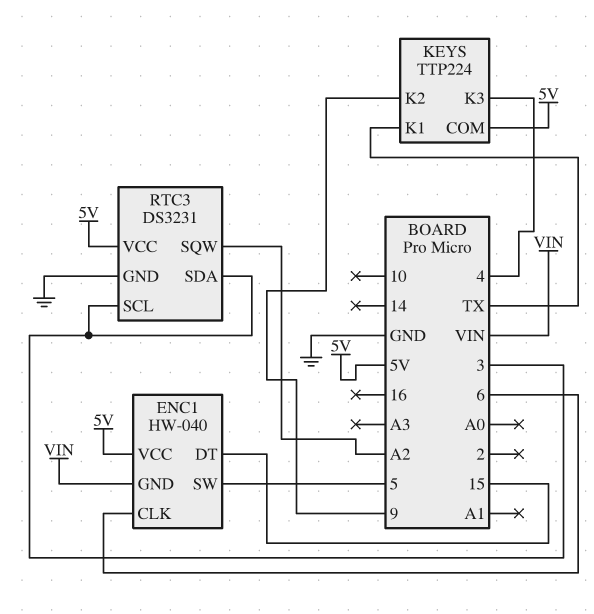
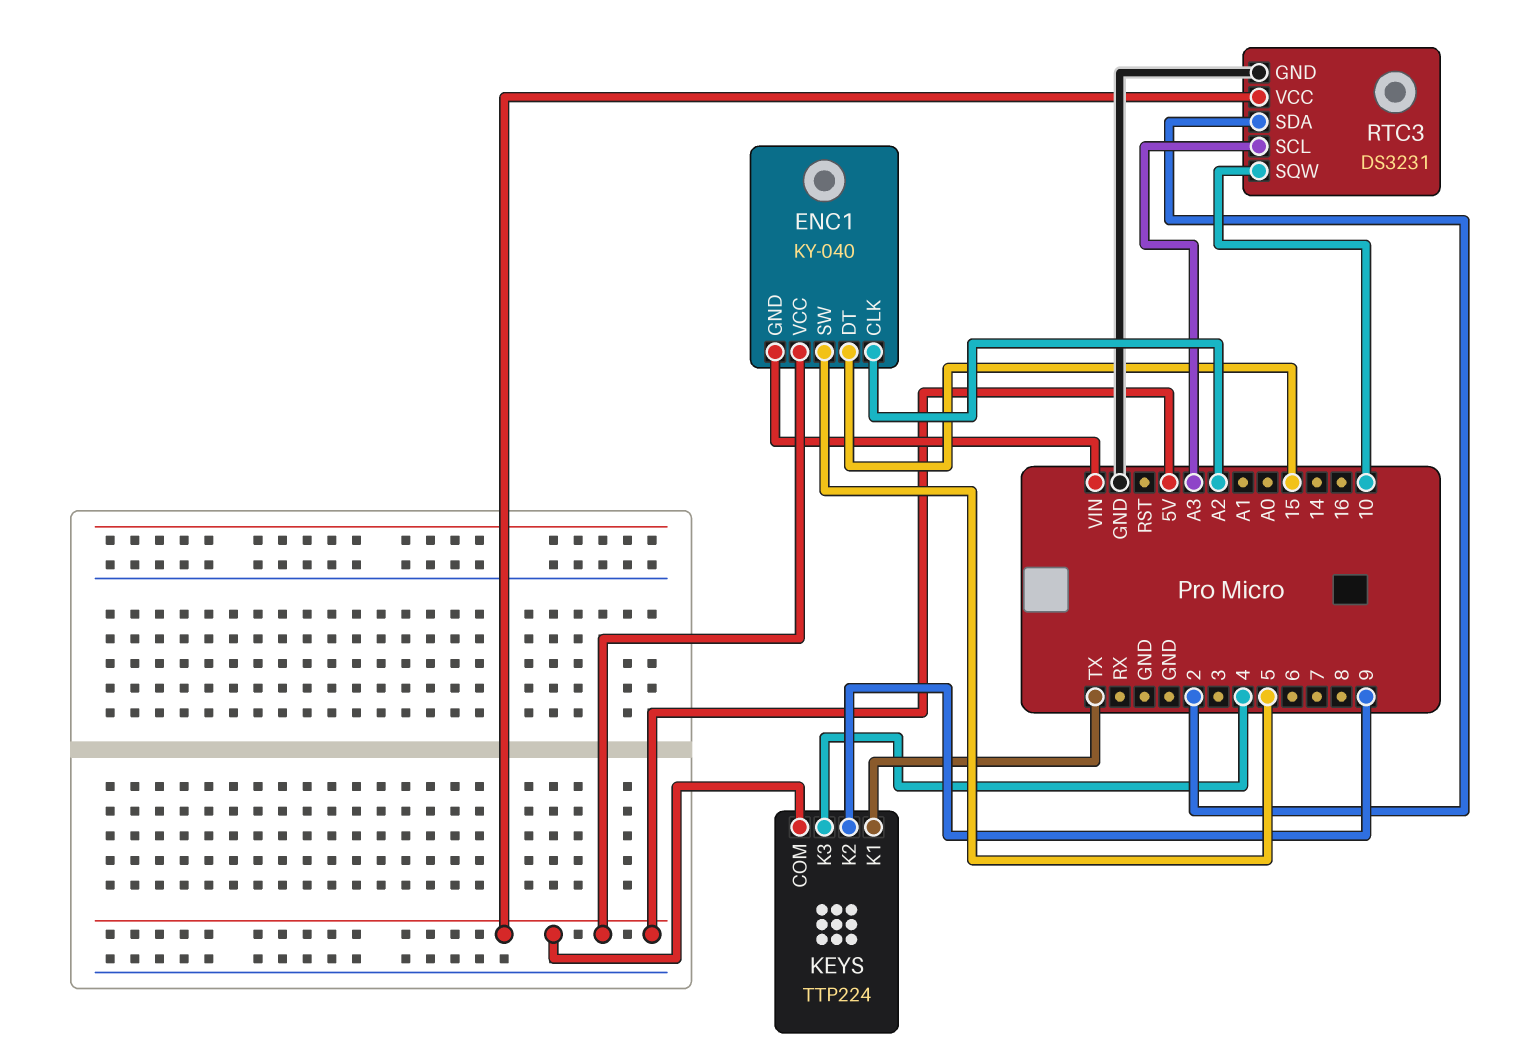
ENC1: HW-040 -> KY-040
ENC1 pin CLK: 6 -> A2
RTC3 pin SCL: 3 -> A3
RTC3 pin SDA: 3 -> 2
RTC3 pin SQW: A2 -> 10

